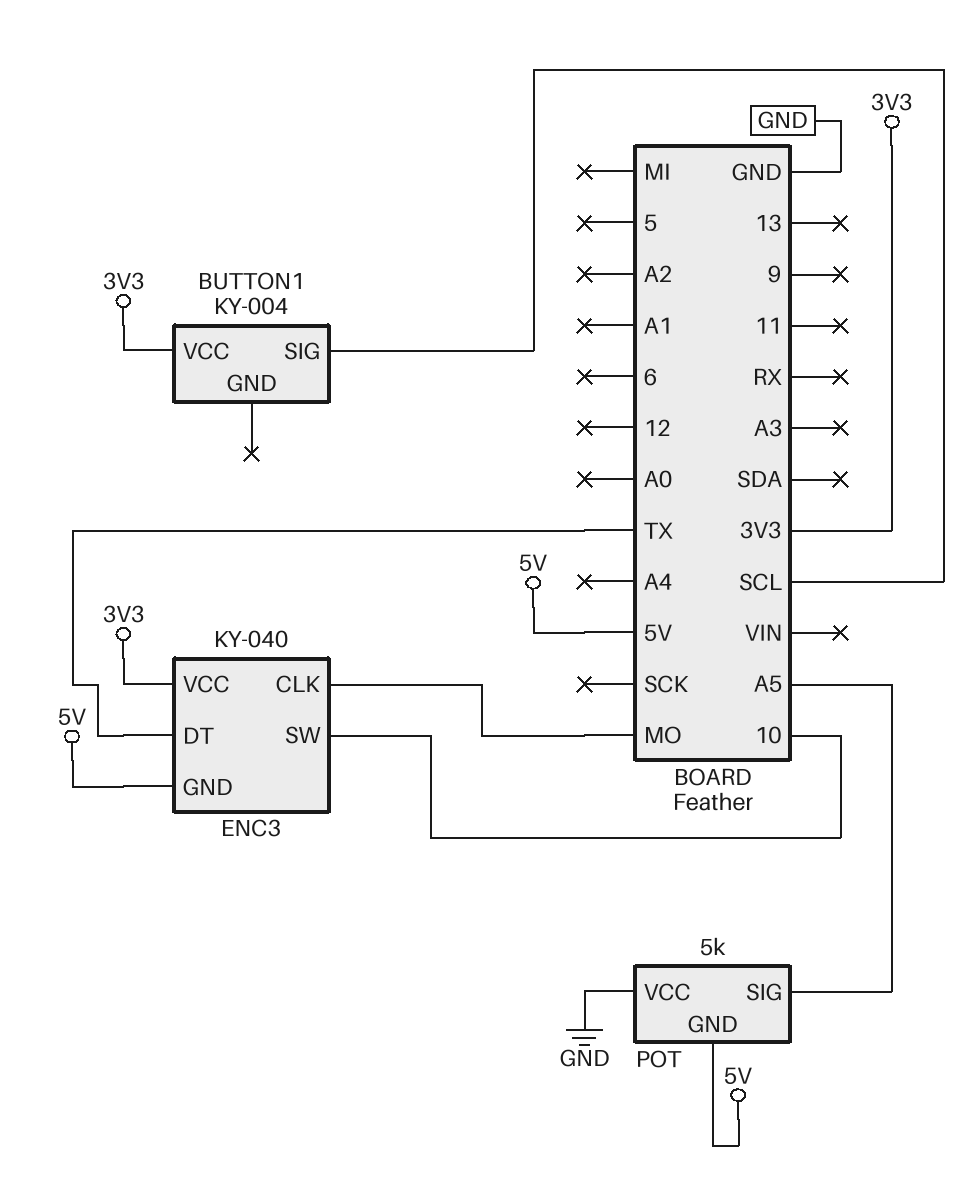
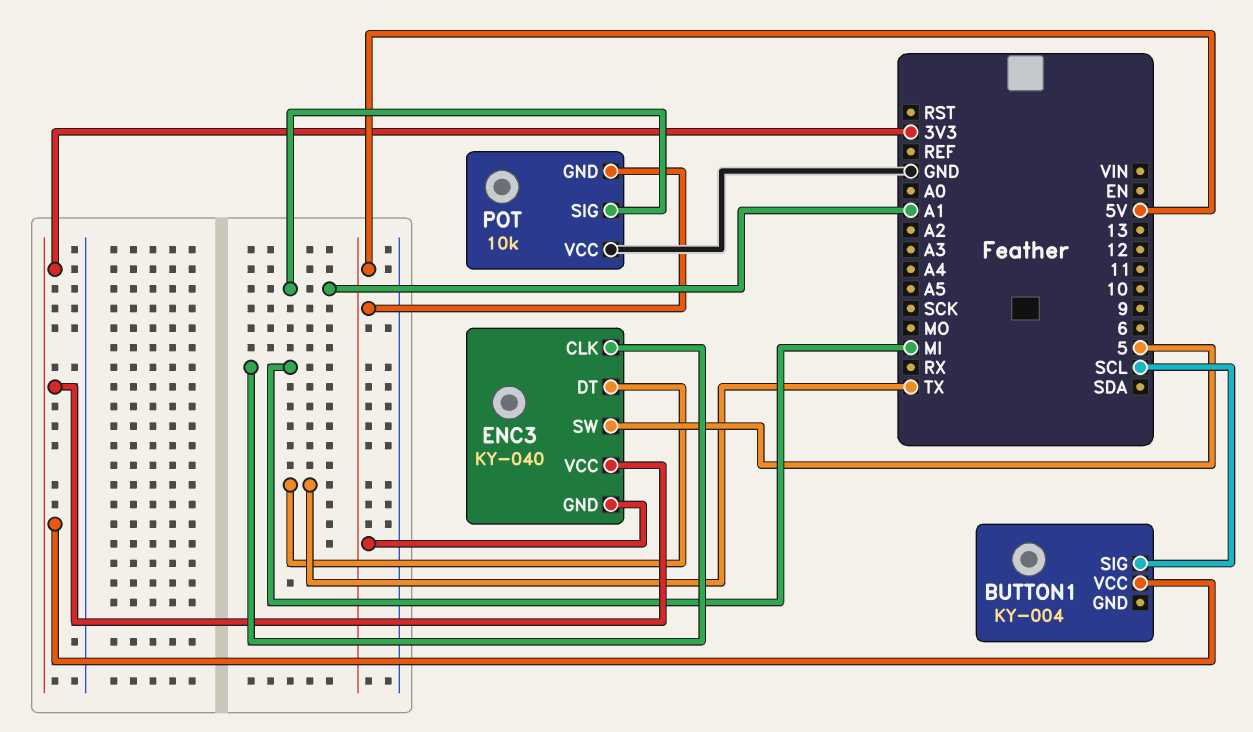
ENC3 pin CLK: MO -> MI
ENC3 pin SW: 10 -> 5
POT: 5k -> 10k
POT pin SIG: A5 -> A1

